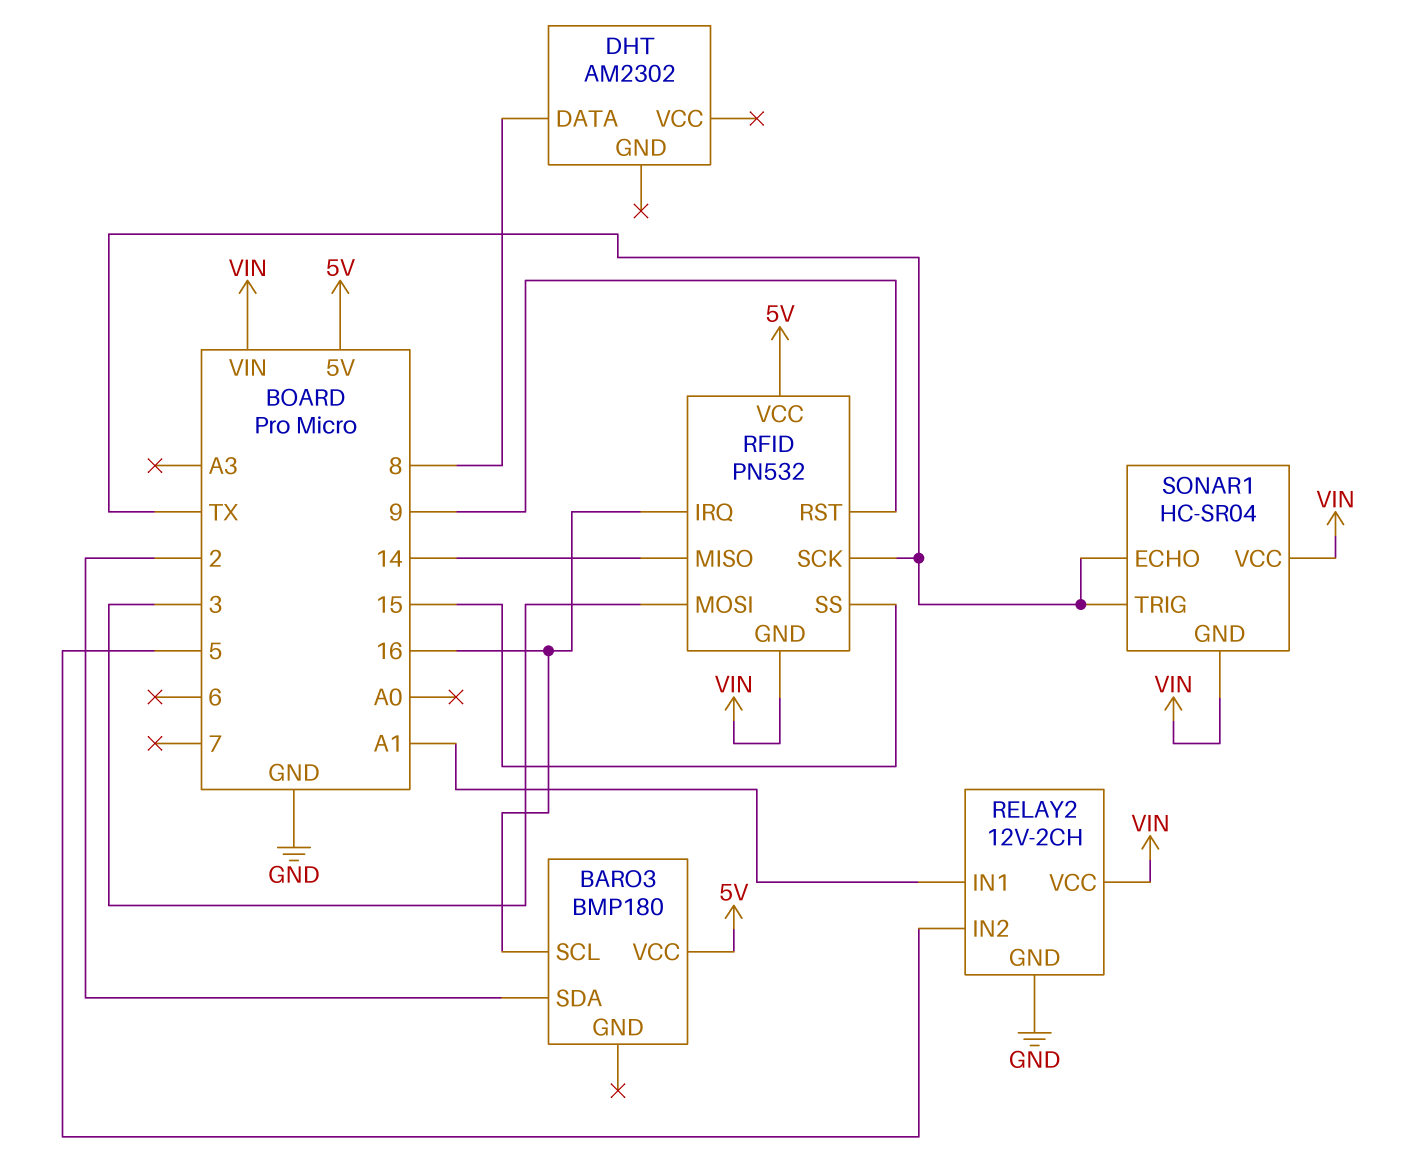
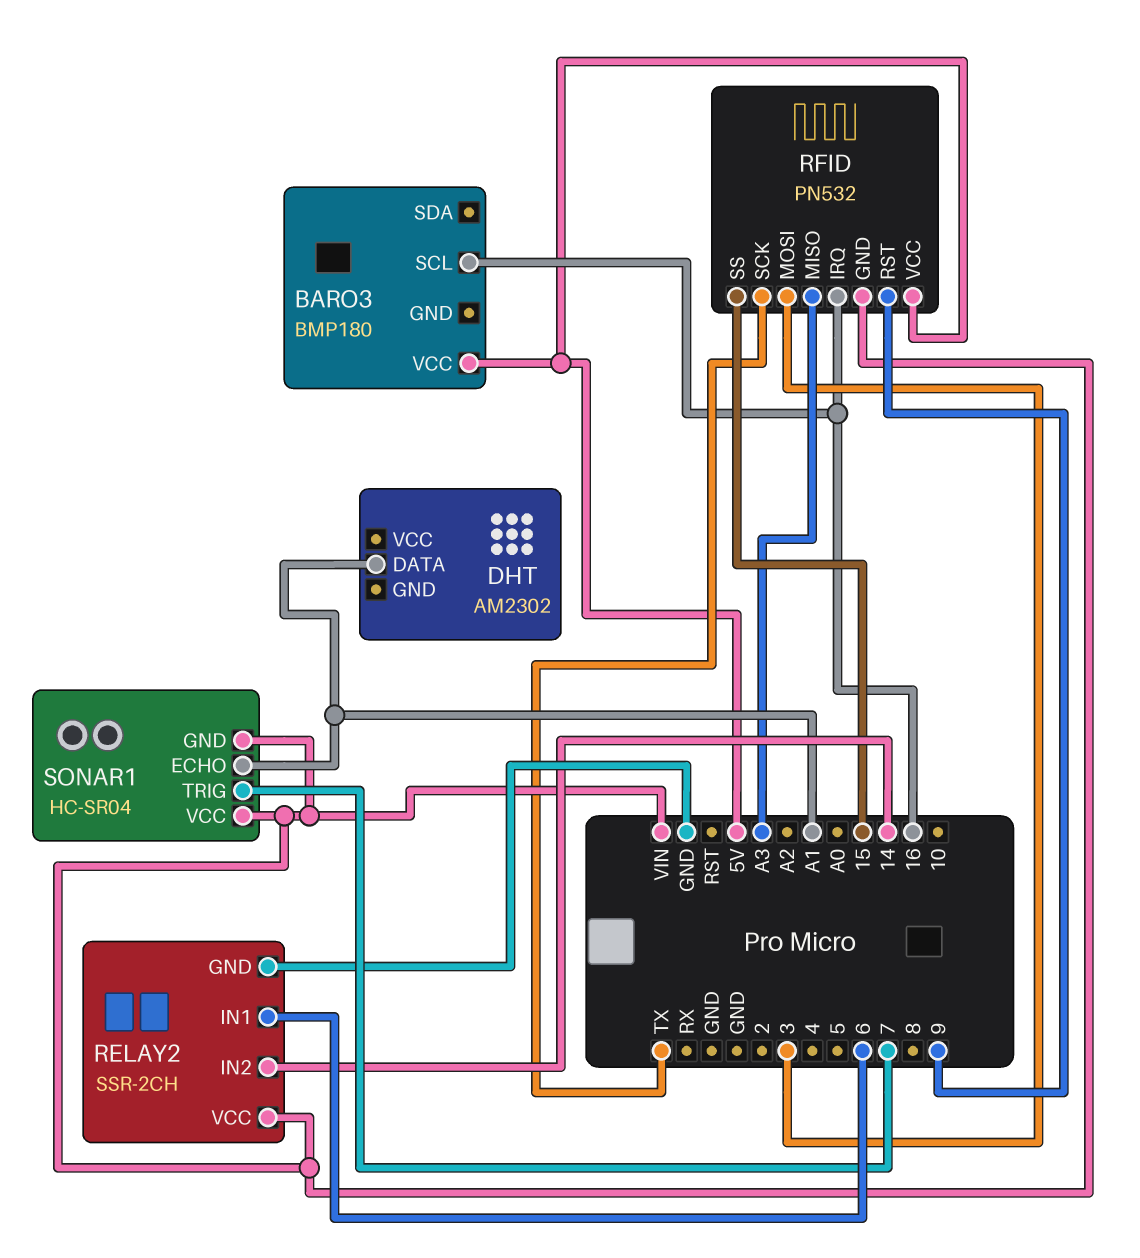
BARO3 pin SDA: 2 -> none
DHT pin DATA: 8 -> A1
RELAY2: 12V-2CH -> SSR-2CH
RELAY2 pin IN1: A1 -> 6
RELAY2 pin IN2: 5 -> 14
RFID pin MISO: 14 -> A3
SONAR1 pin ECHO: TX -> A1
SONAR1 pin TRIG: TX -> 7

